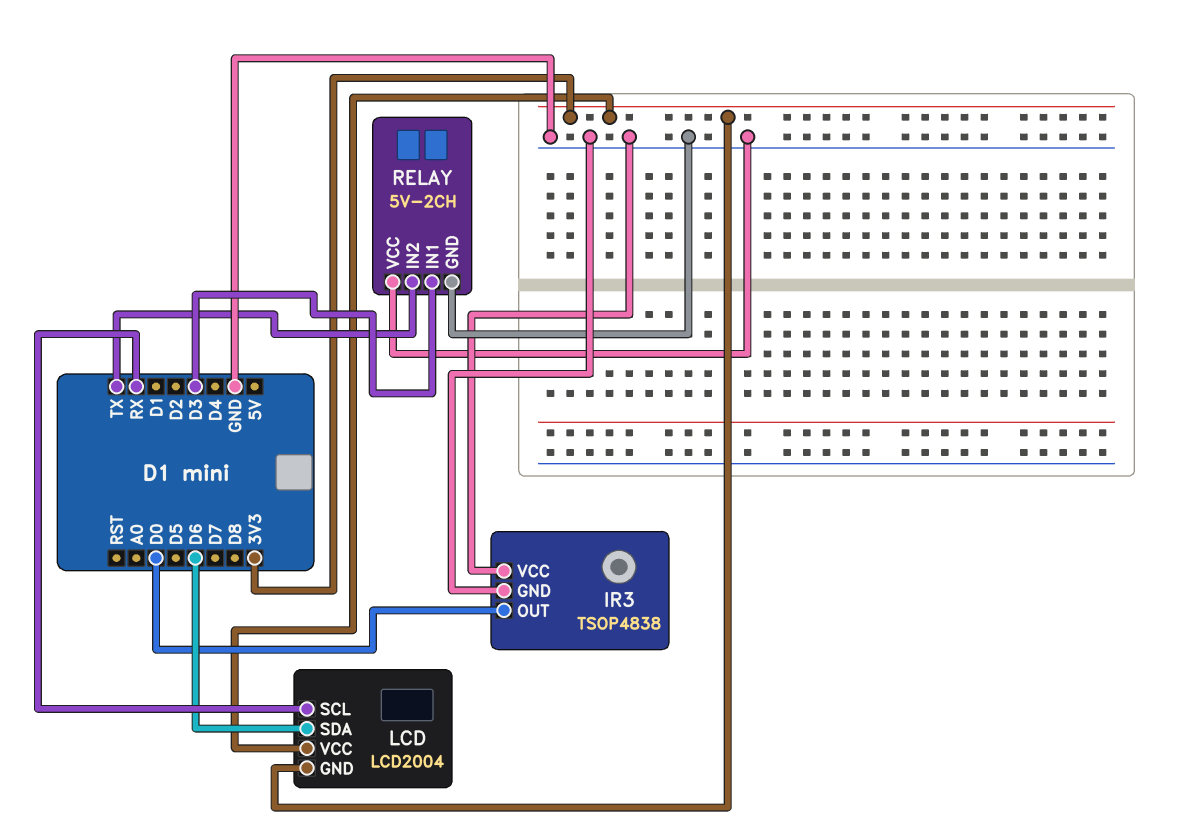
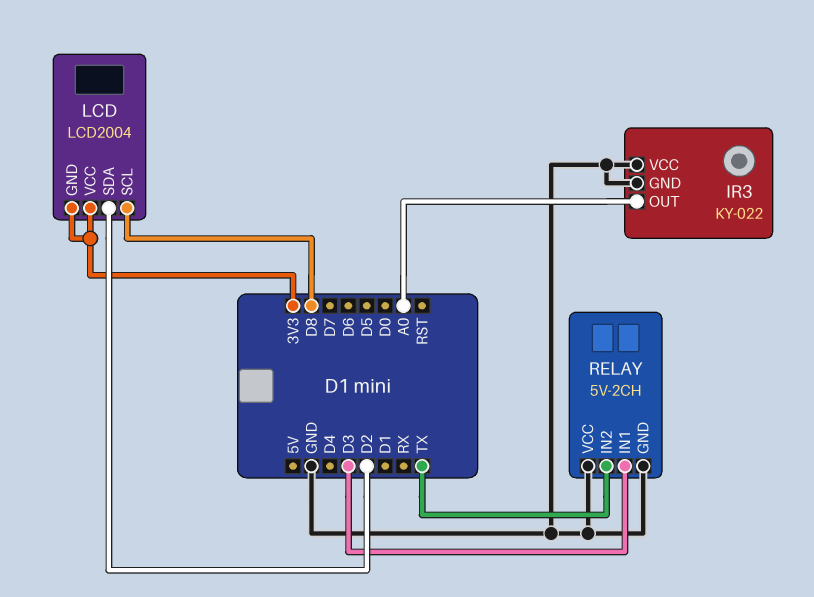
IR3: TSOP4838 -> KY-022
IR3 pin OUT: D0 -> A0
LCD pin SCL: RX -> D8
LCD pin SDA: D6 -> D2

